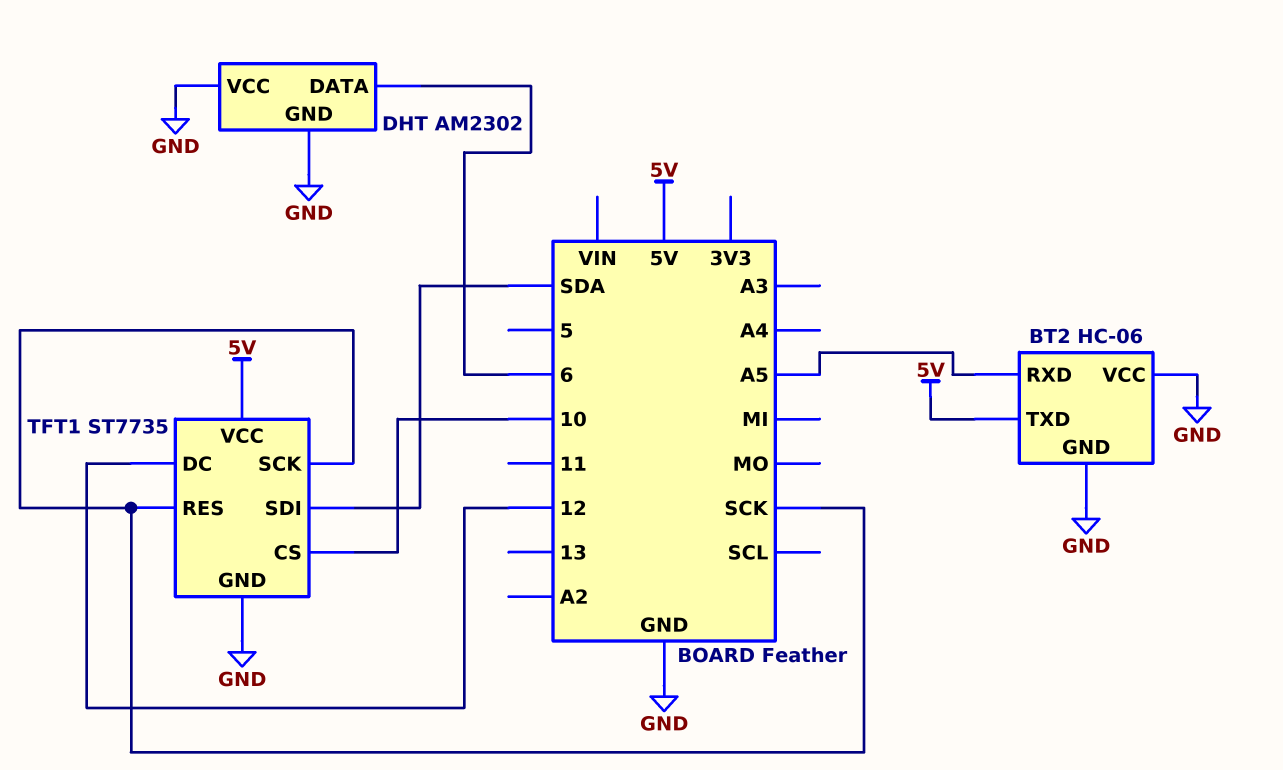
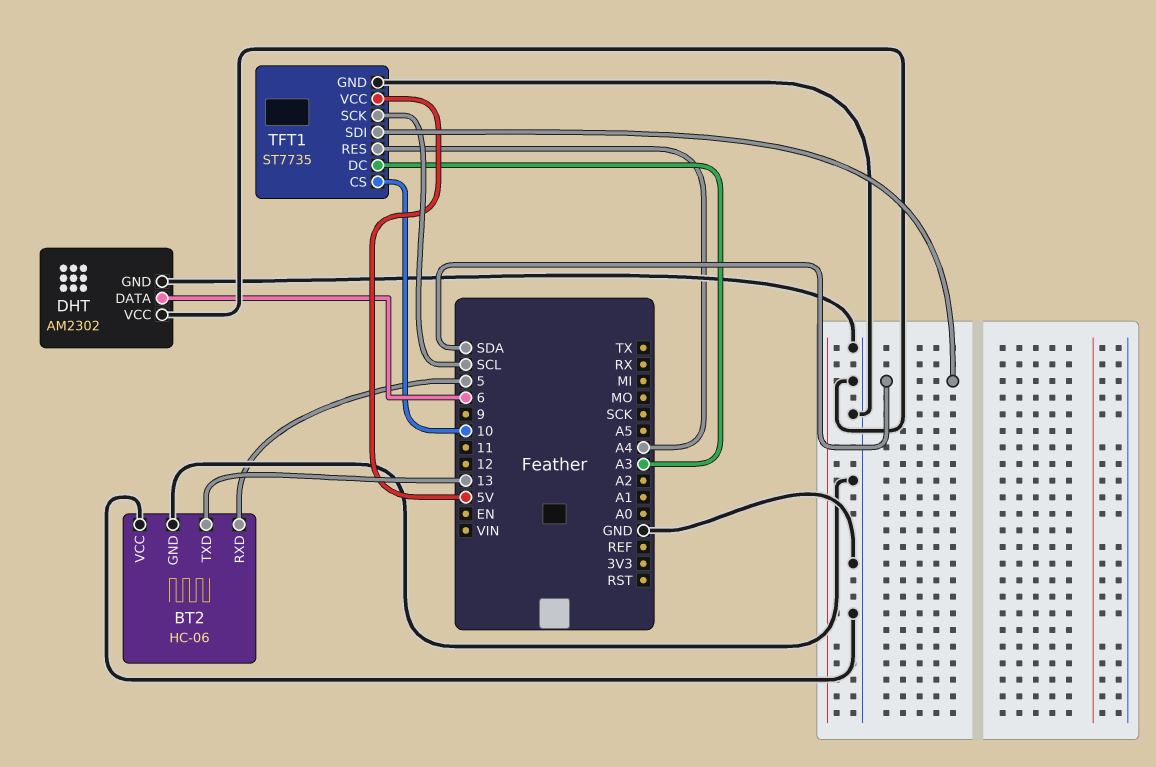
BT2 pin RXD: A5 -> 5
BT2 pin TXD: 5V -> 13
TFT1 pin DC: 12 -> A3
TFT1 pin RES: SCK -> A4
TFT1 pin SCK: SCK -> SCL

